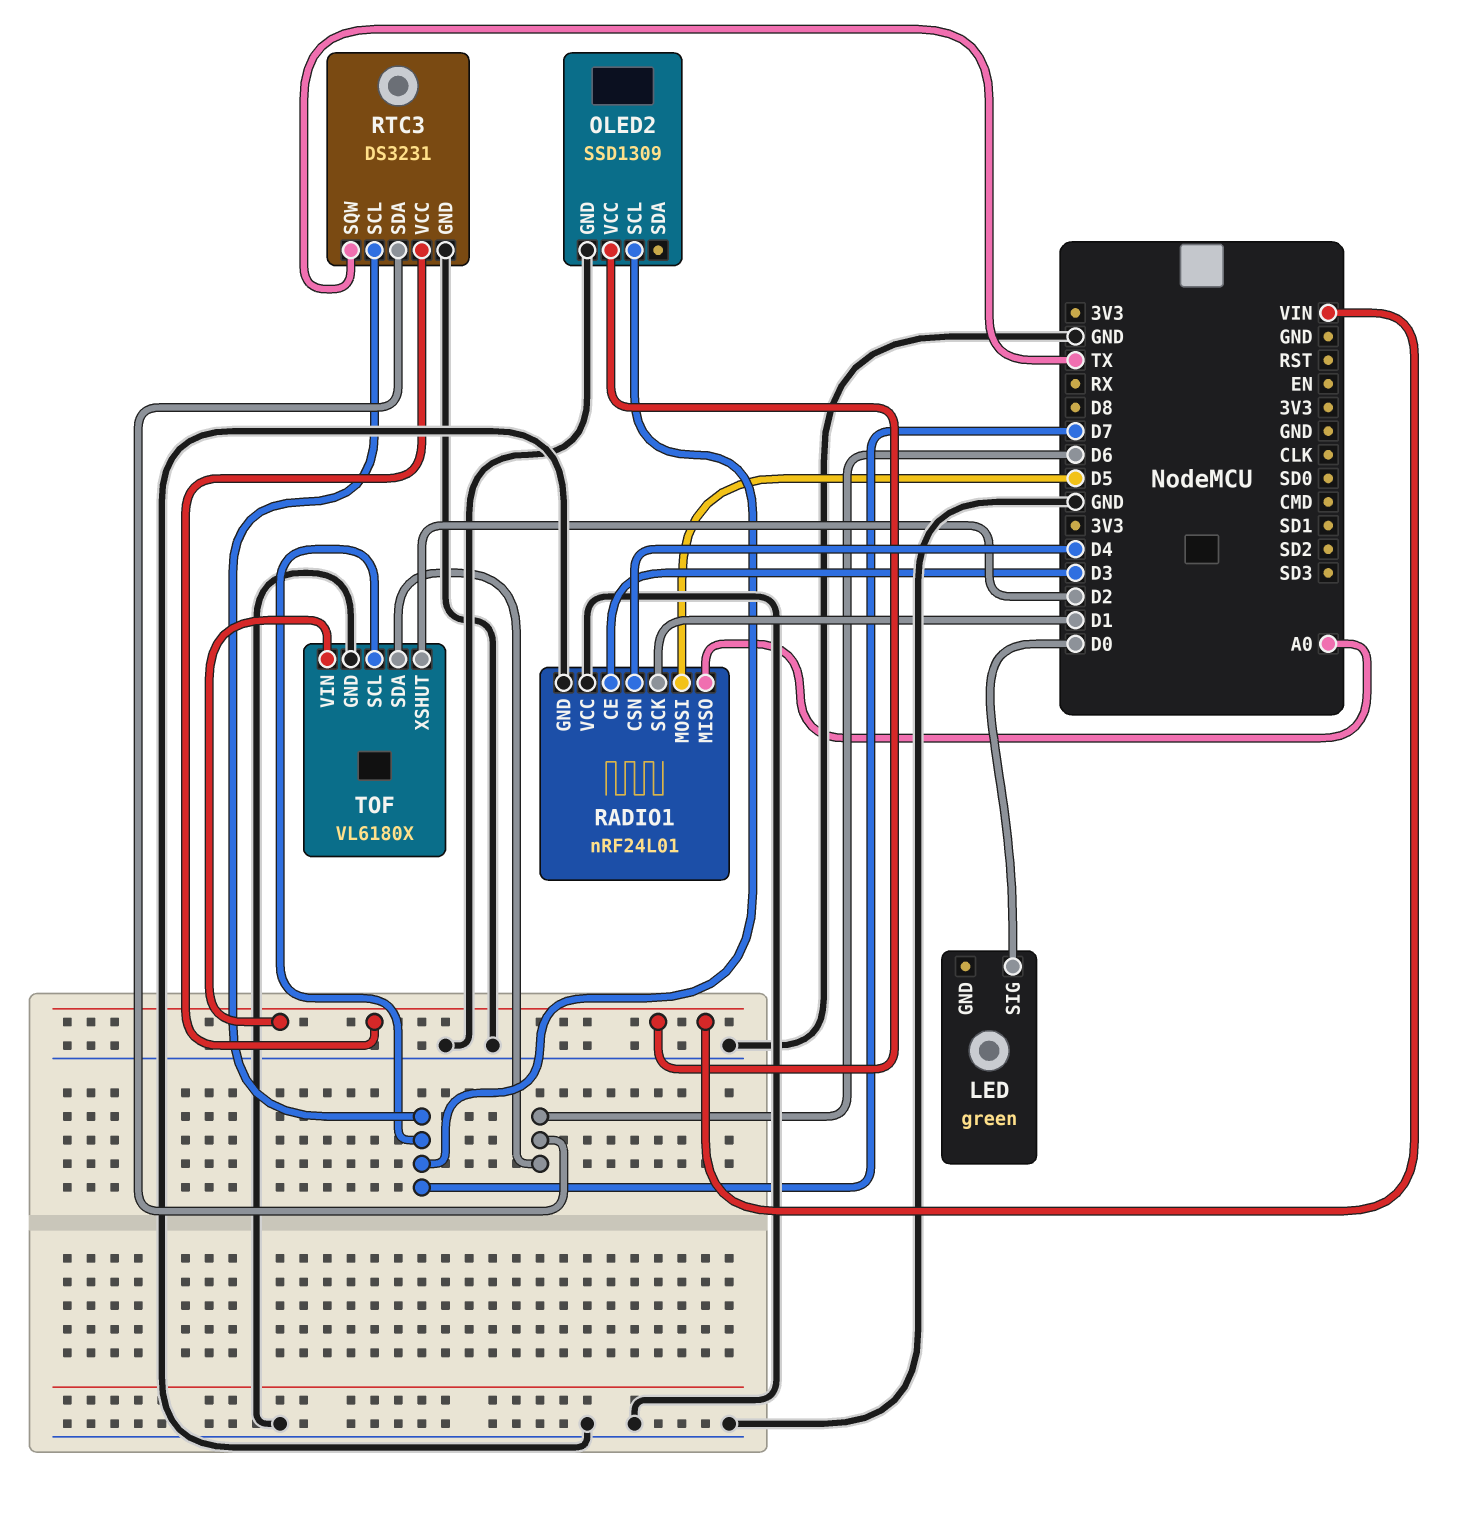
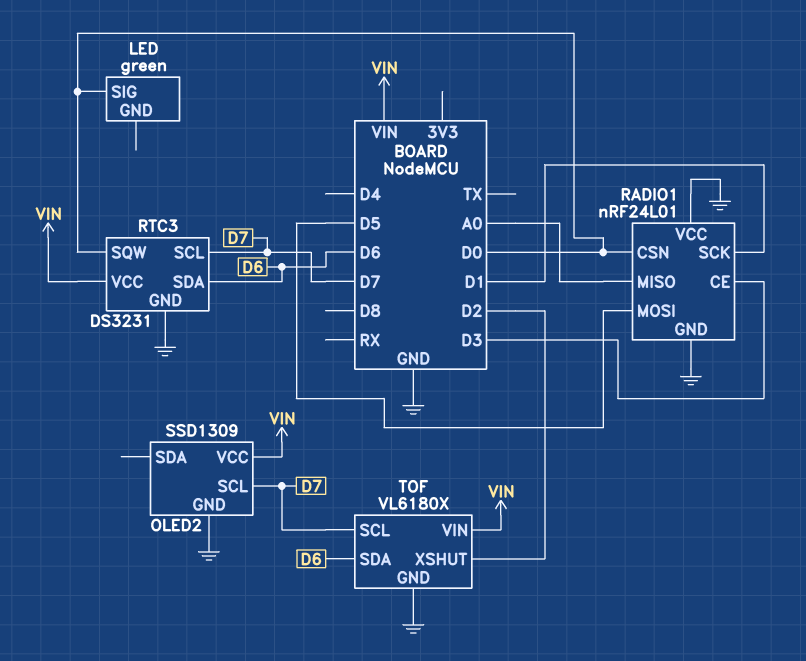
RADIO1 pin CSN: D4 -> D0
RTC3 pin SQW: TX -> D0

